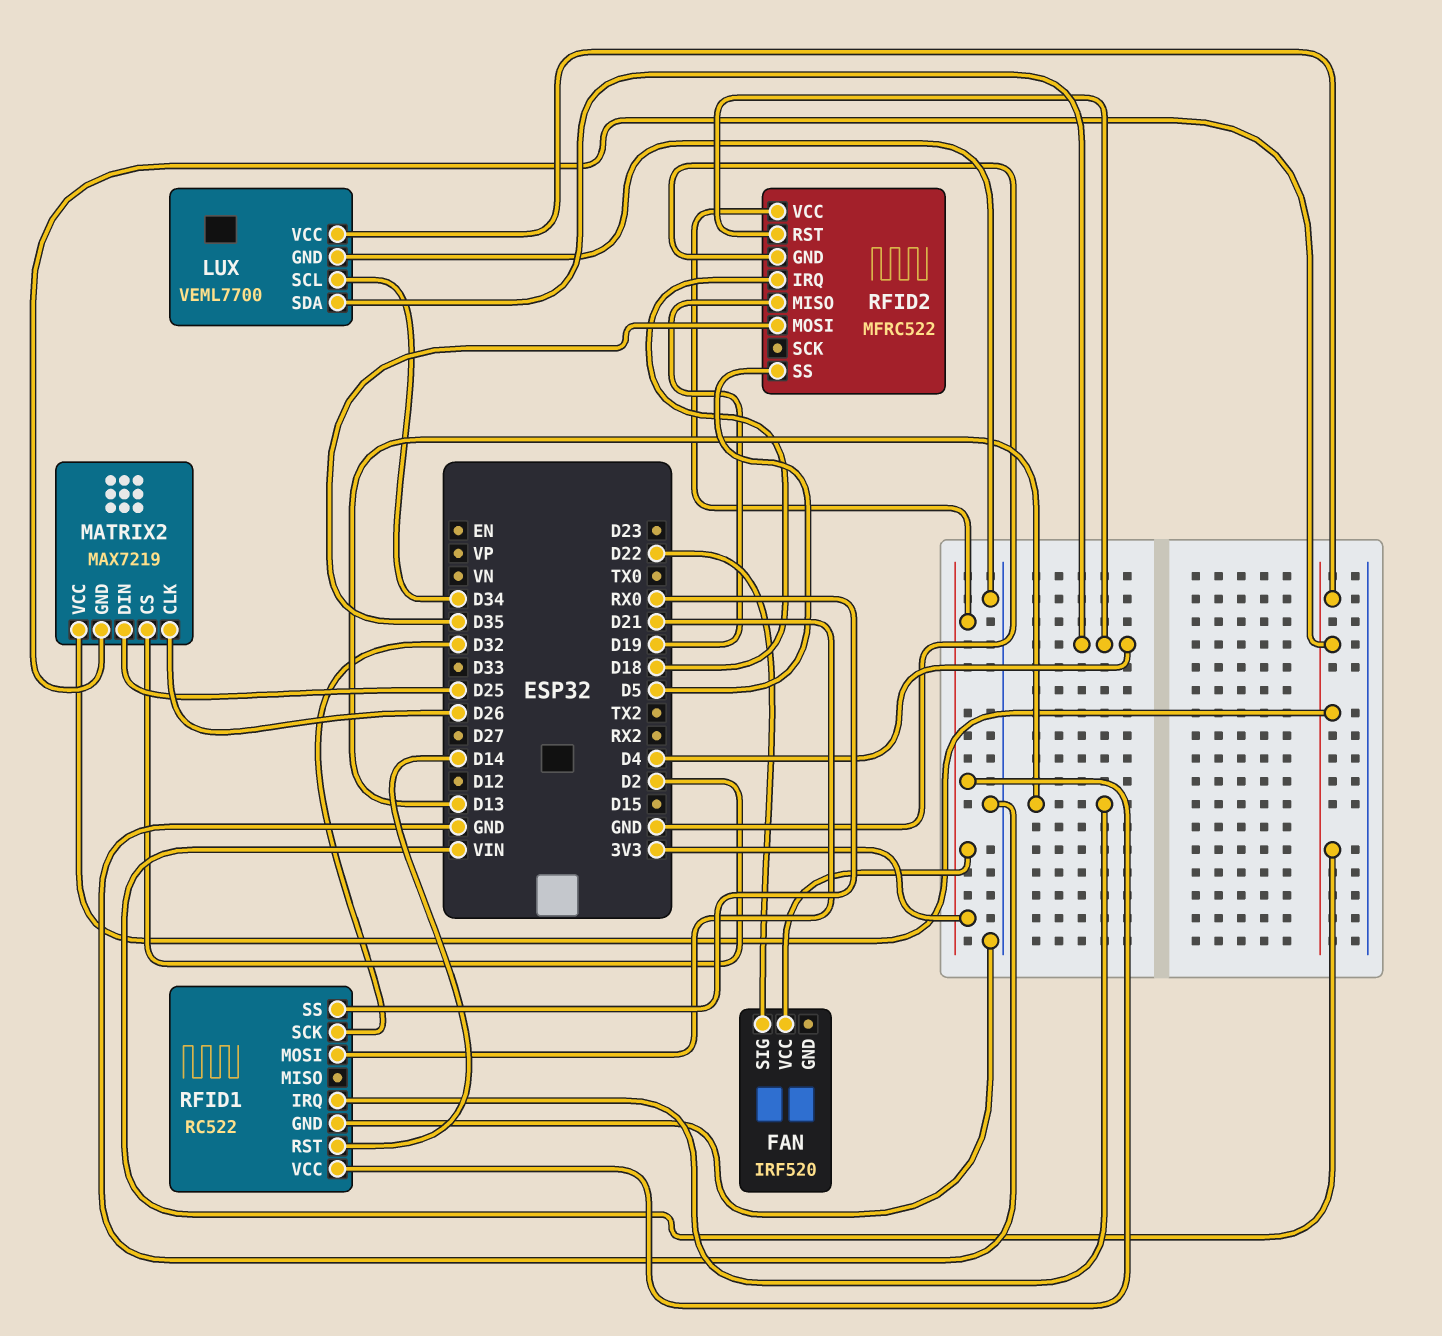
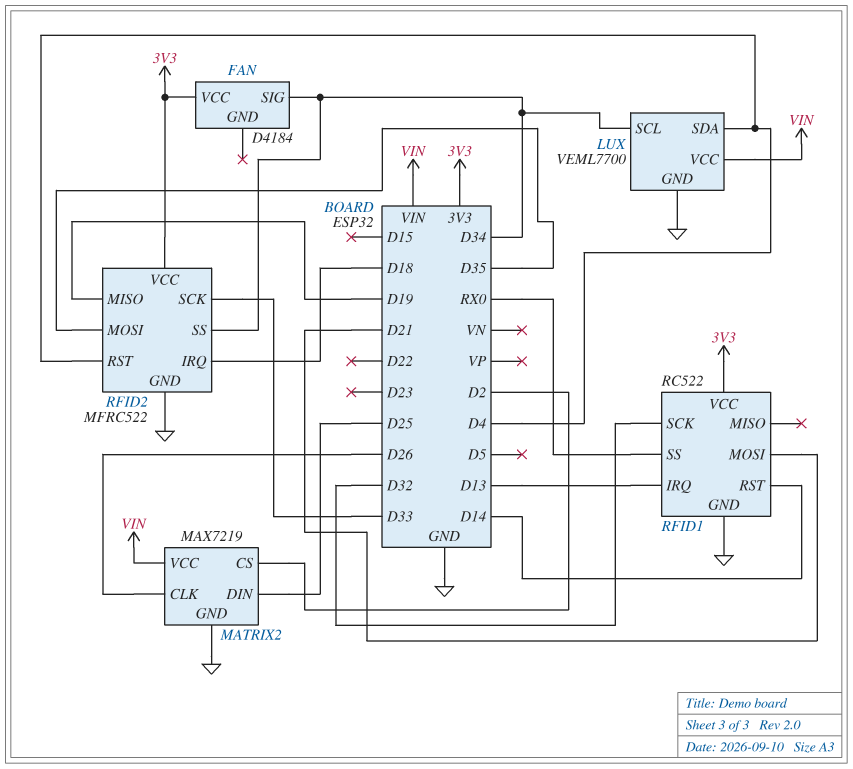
FAN: IRF520 -> D4184
FAN pin SIG: D22 -> D34
MATRIX2 pin GND: VIN -> GND
RFID2 pin SCK: none -> D33
RFID2 pin SS: D5 -> D34

